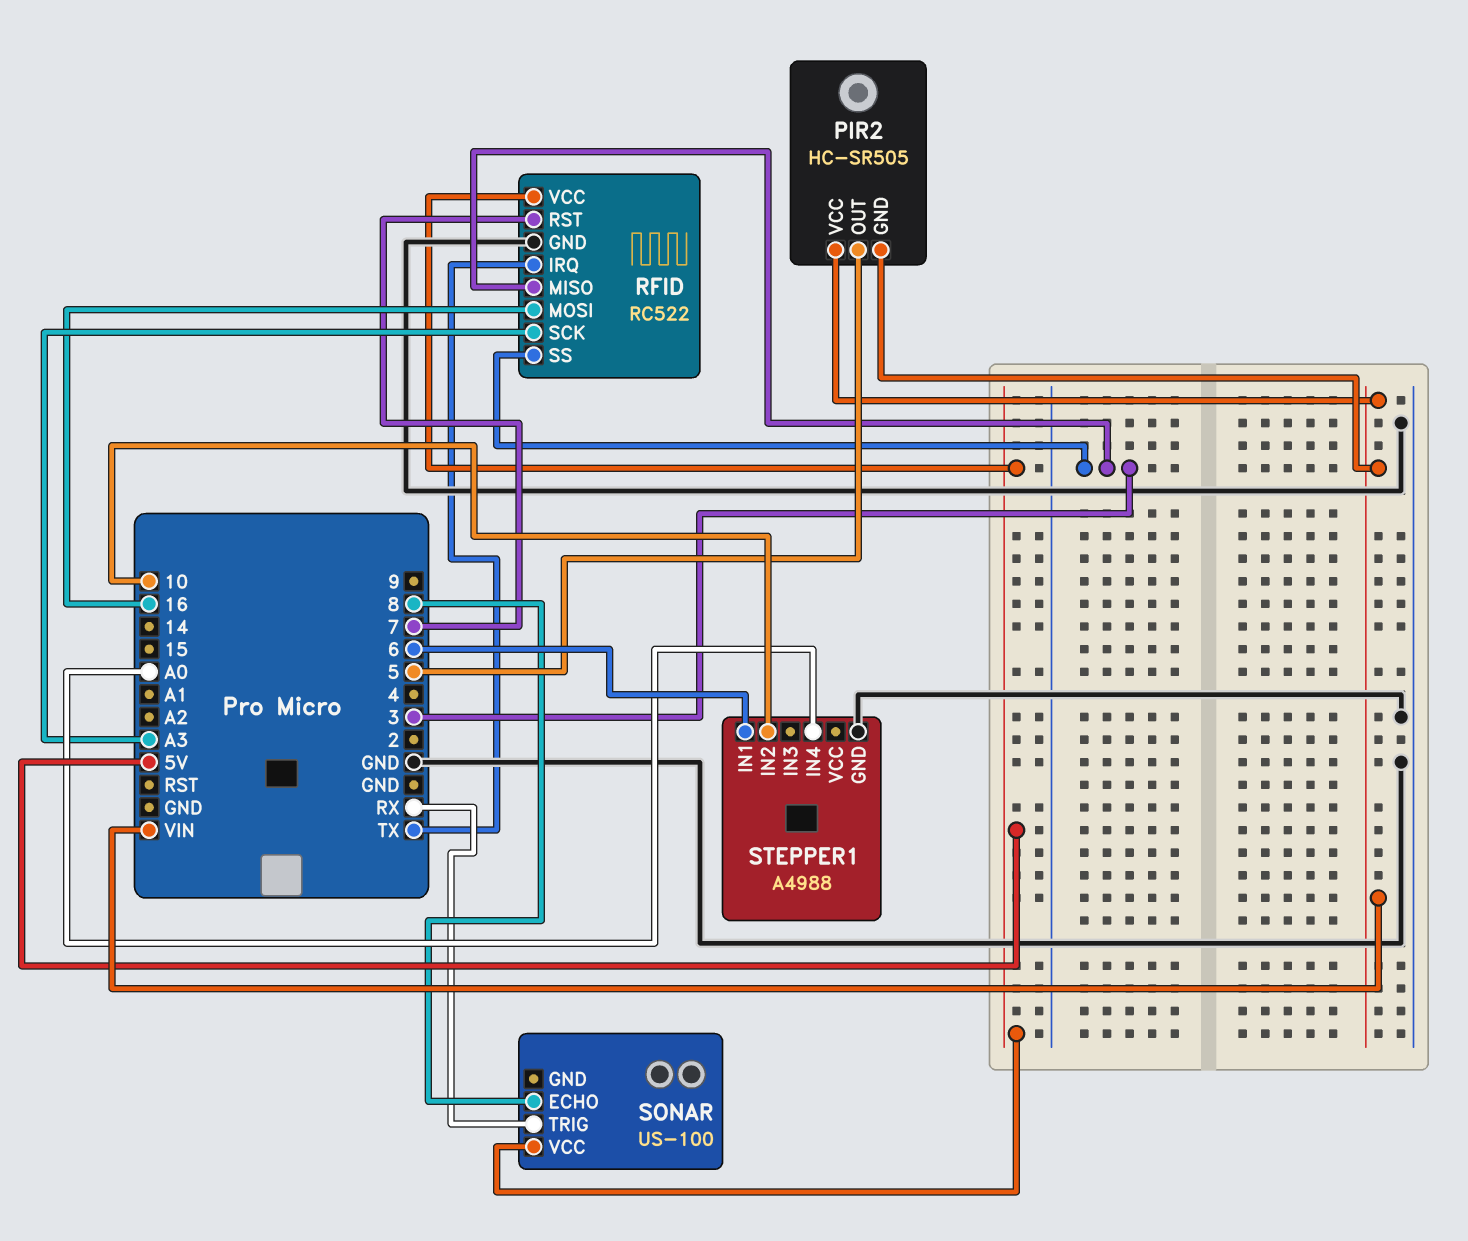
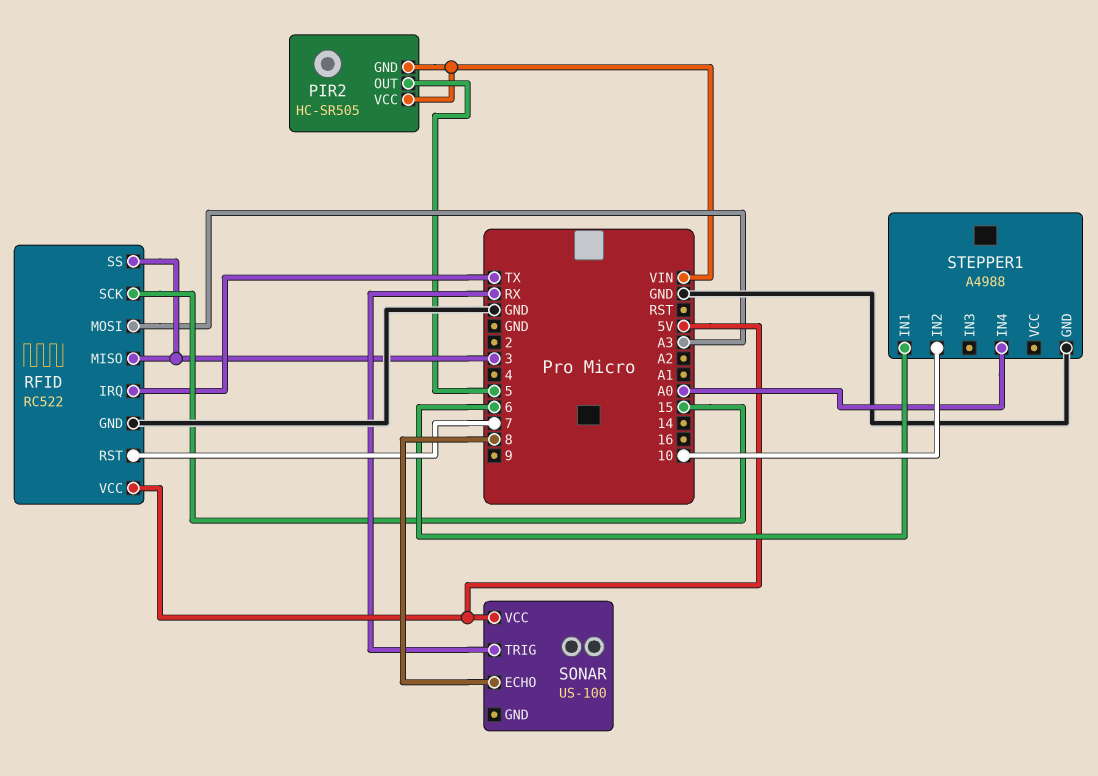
RFID pin MOSI: 16 -> A3
RFID pin SCK: A3 -> 15

